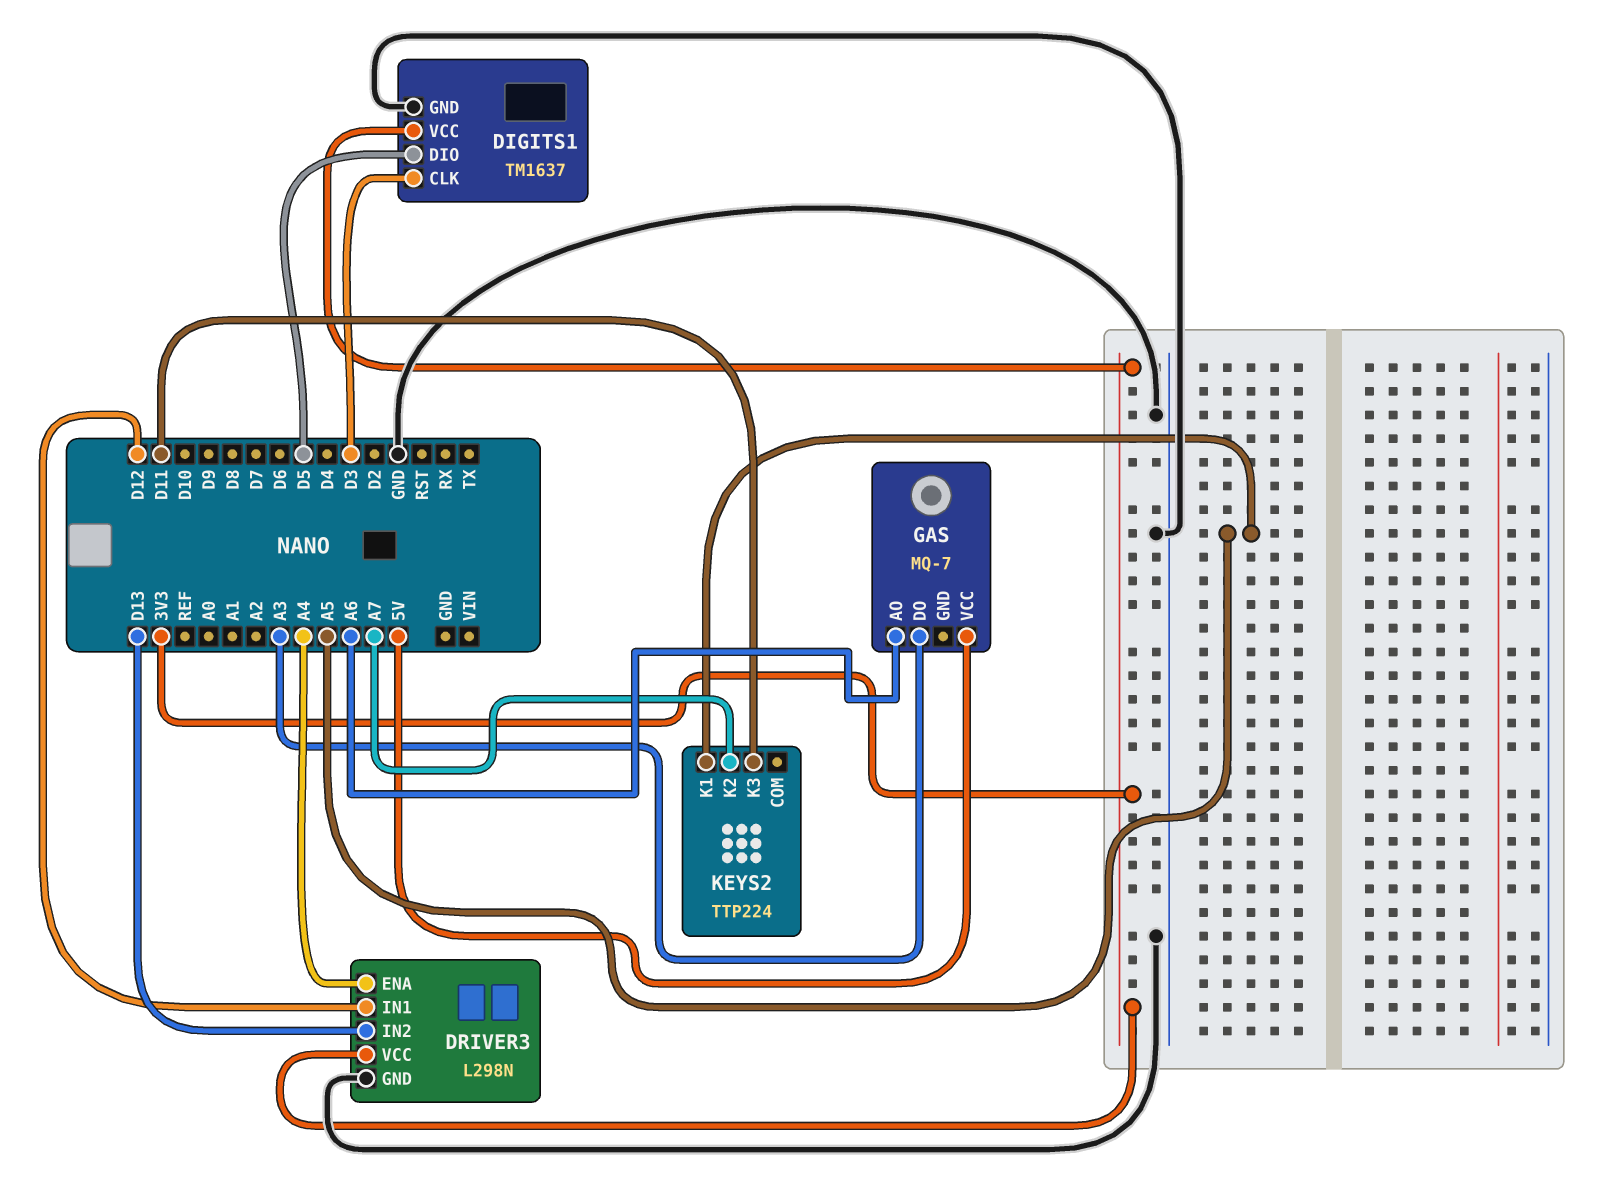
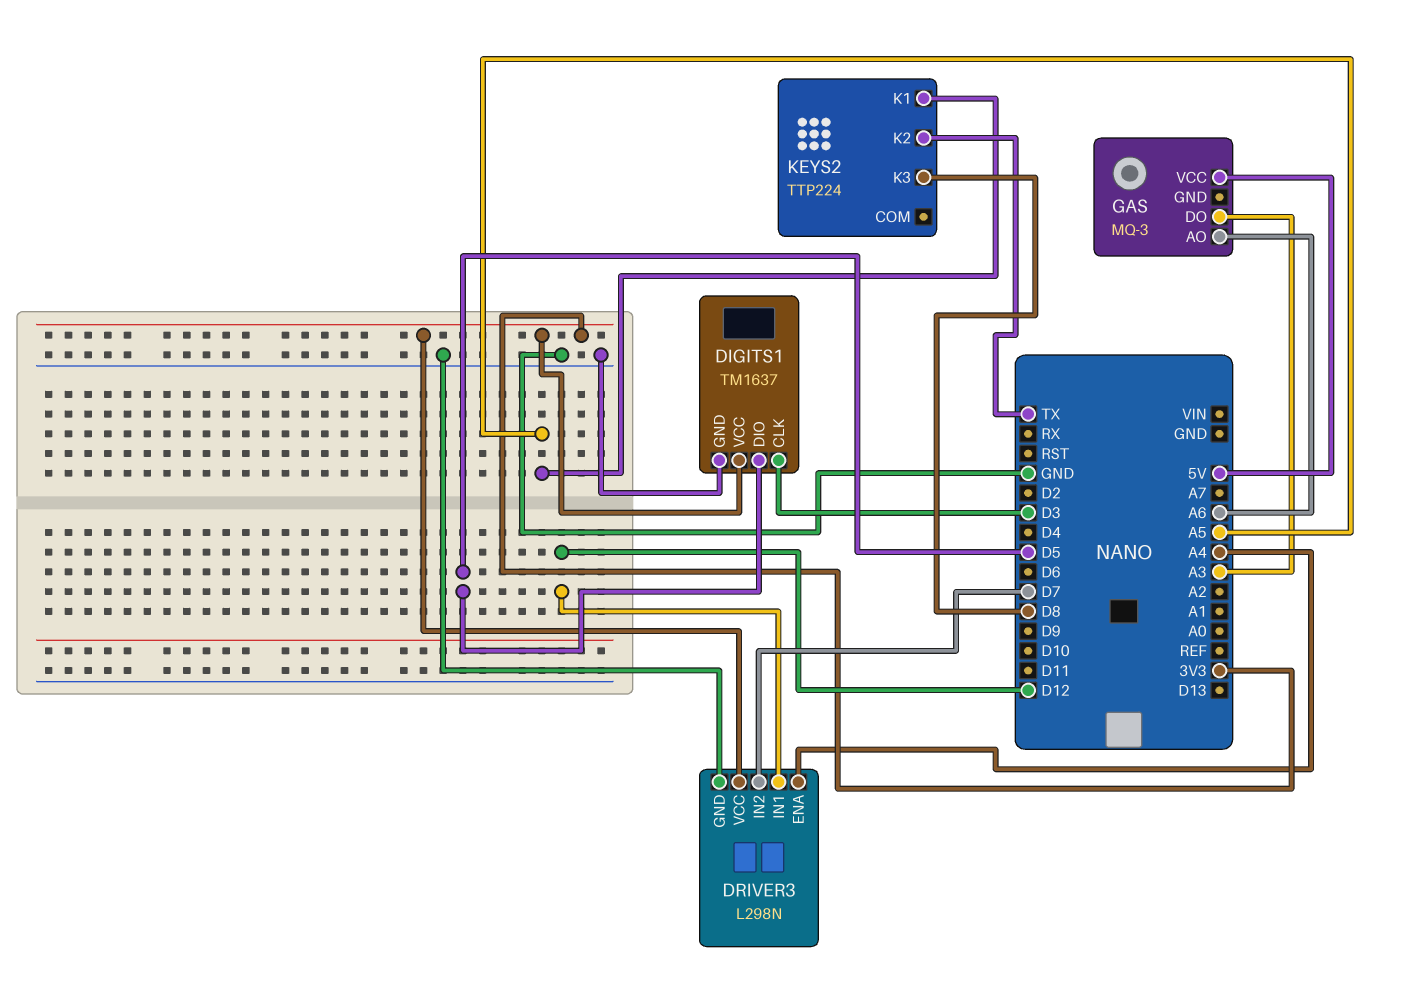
DRIVER3 pin IN2: D13 -> D7
GAS: MQ-7 -> MQ-3
KEYS2 pin K2: A7 -> TX
KEYS2 pin K3: D11 -> D8

